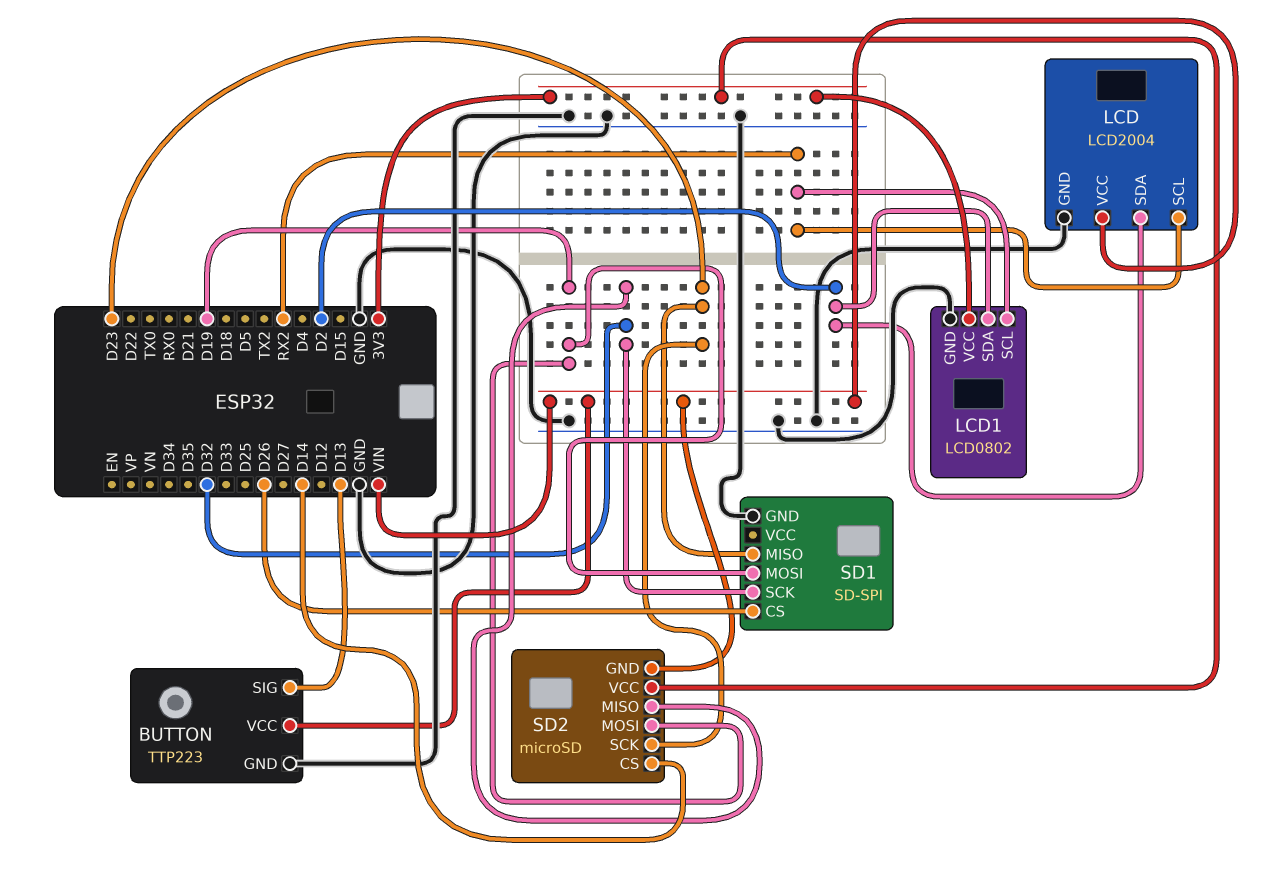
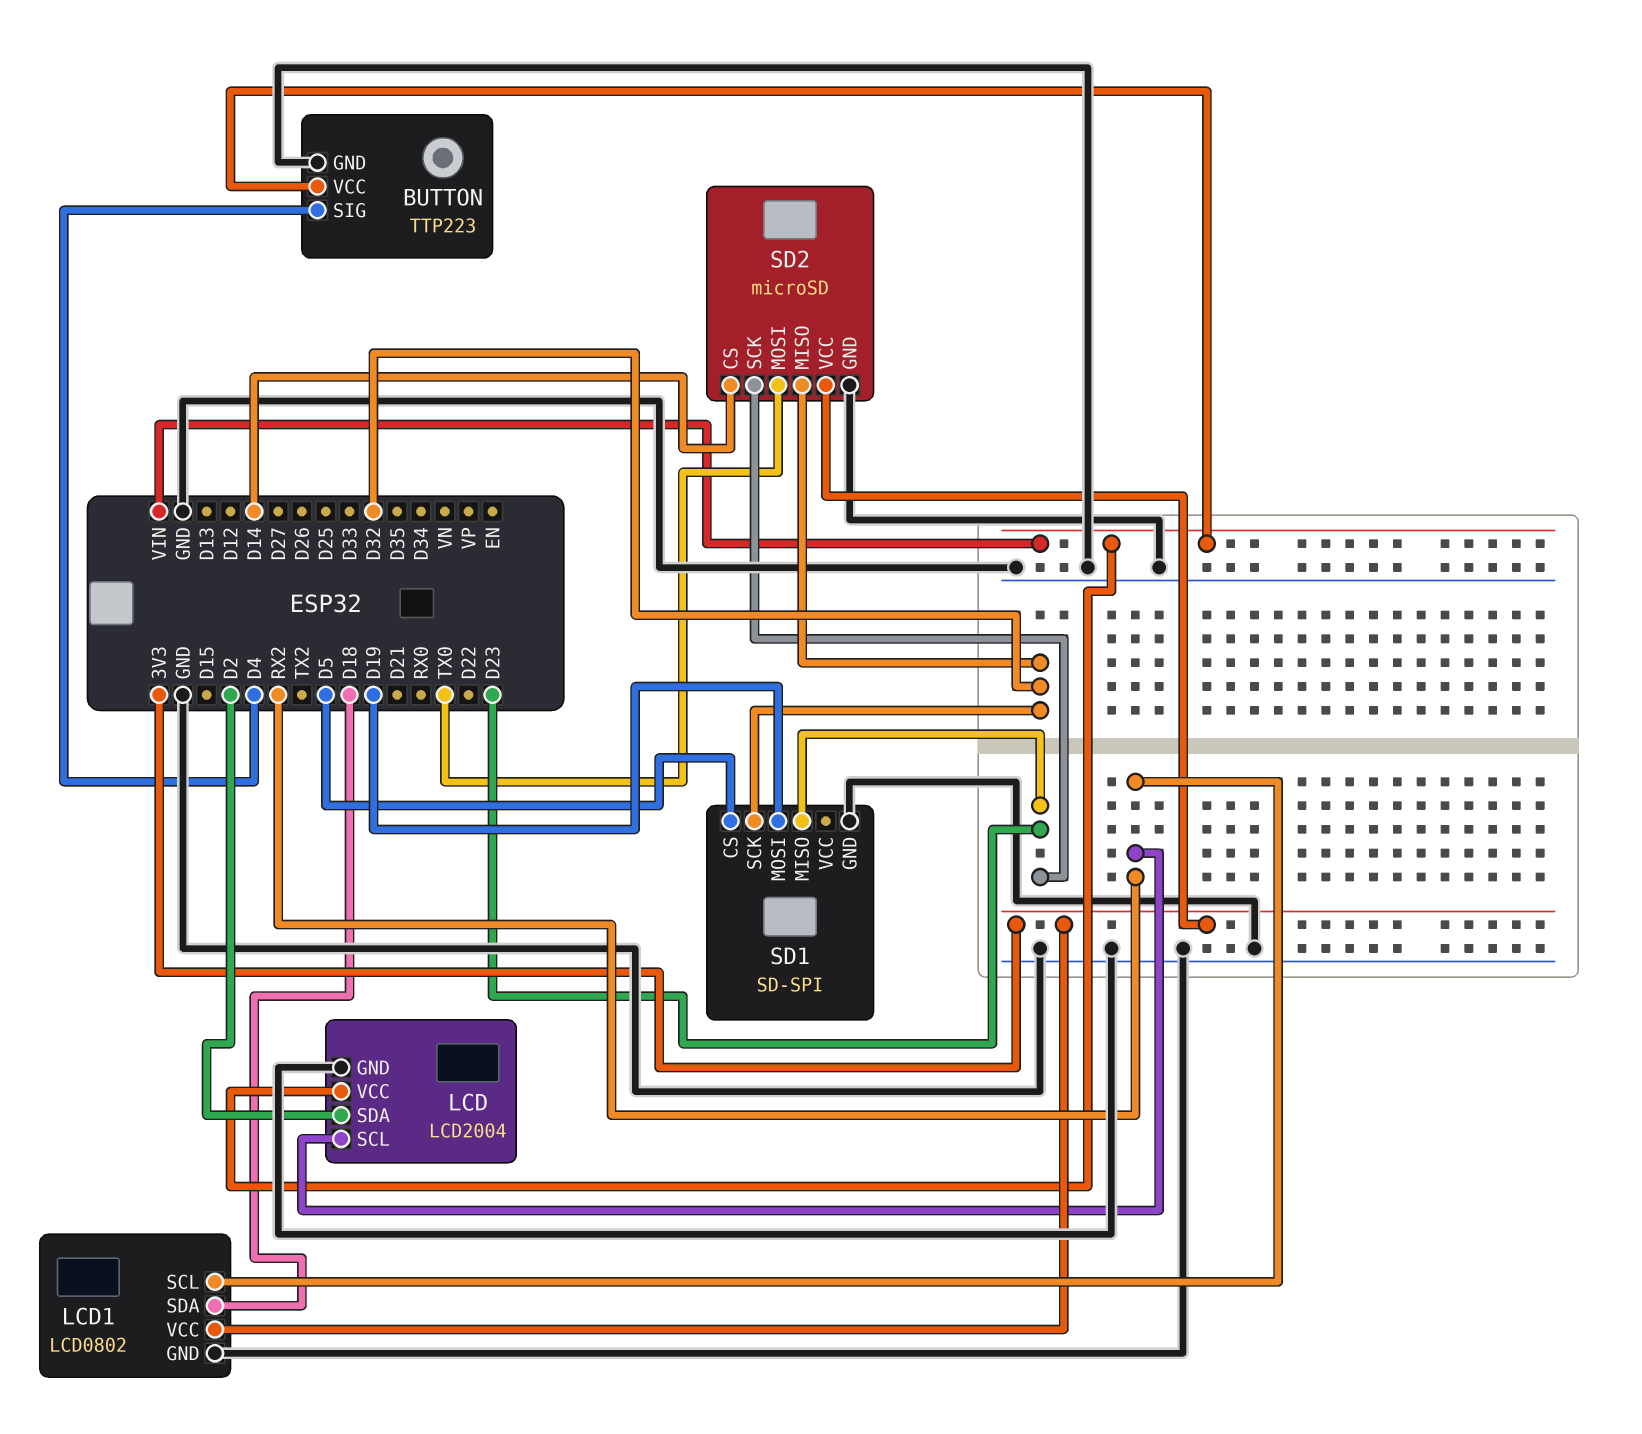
BUTTON pin SIG: D13 -> D4
LCD1 pin SDA: D2 -> D18
SD1 pin CS: D26 -> D5
SD2 pin GND: VIN -> GND
SD2 pin MOSI: D19 -> TX0

